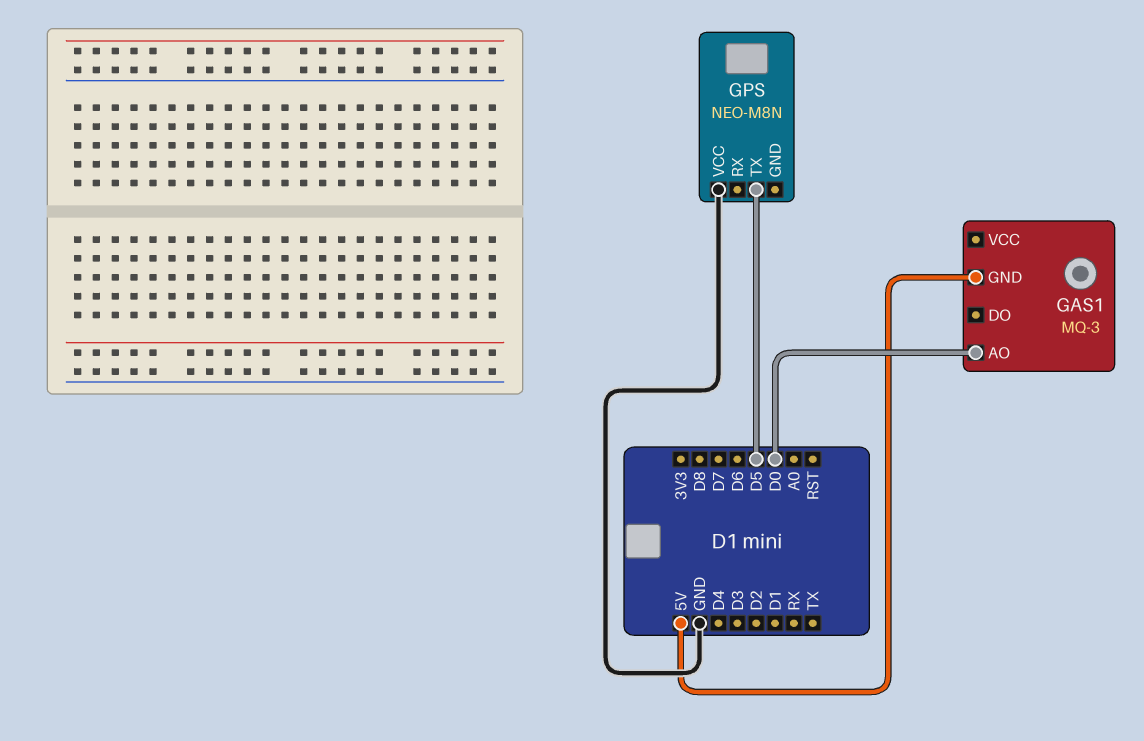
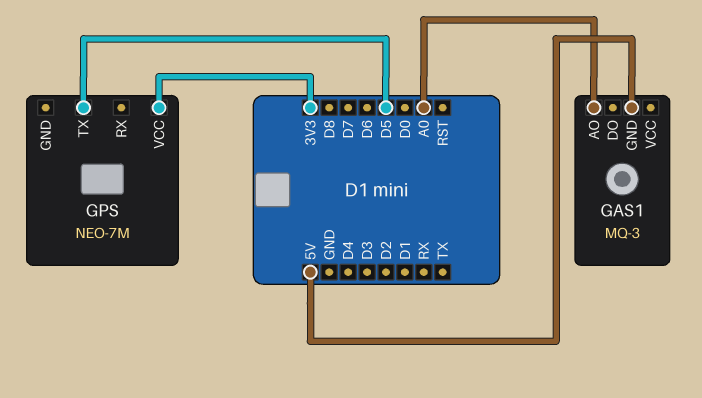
GAS1 pin AO: D0 -> A0
GPS: NEO-M8N -> NEO-7M
GPS pin VCC: GND -> 3V3

